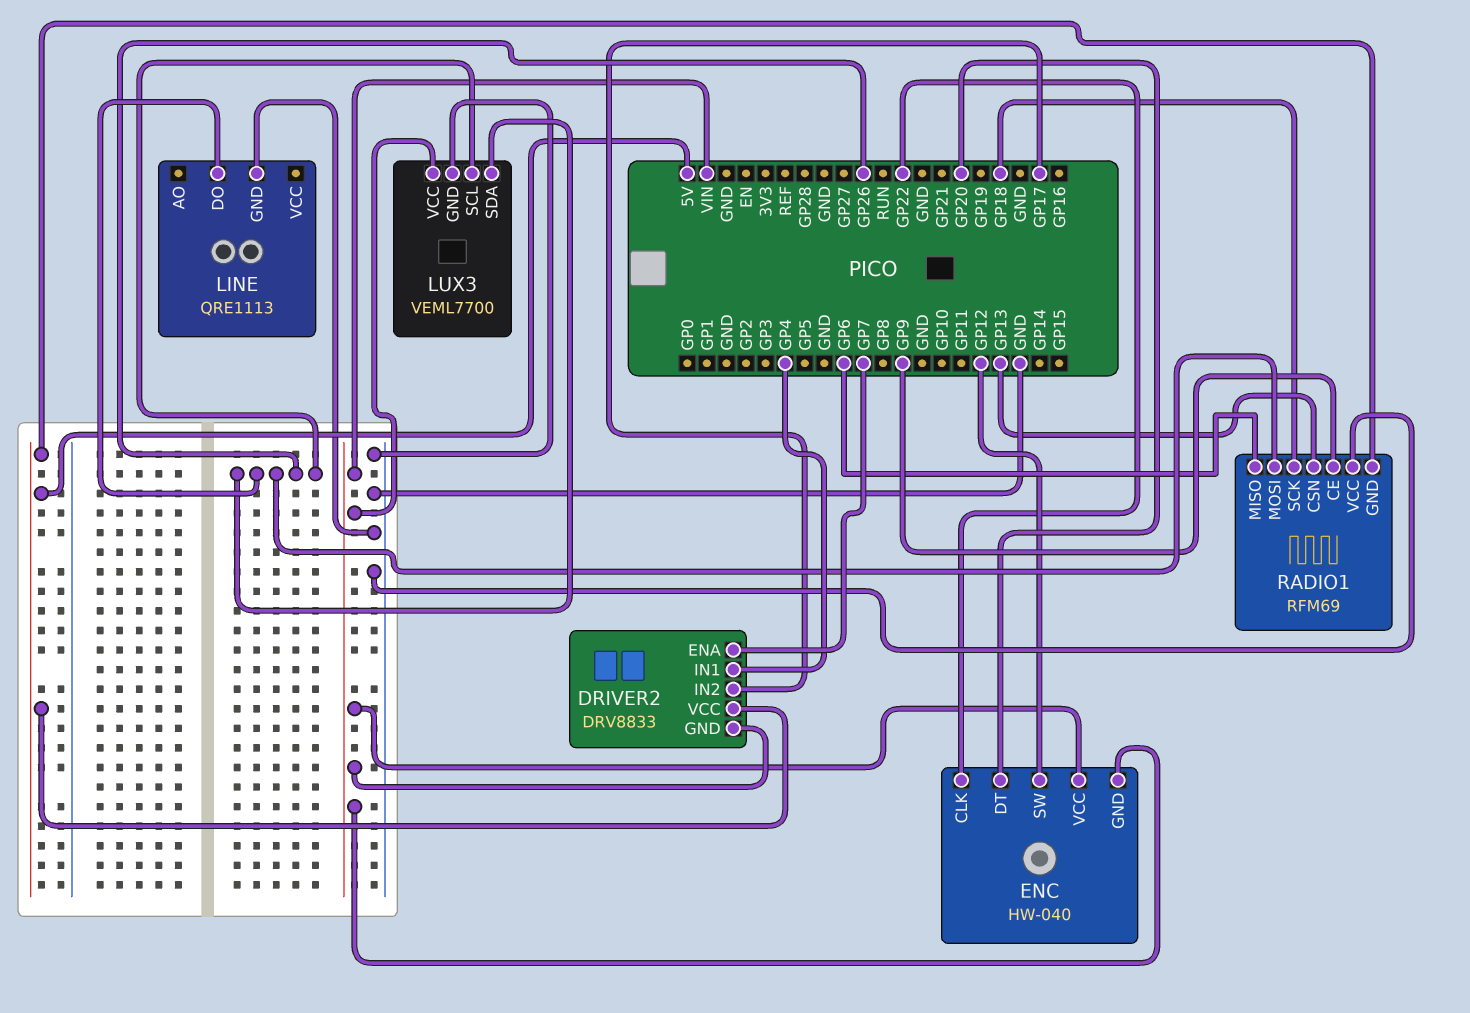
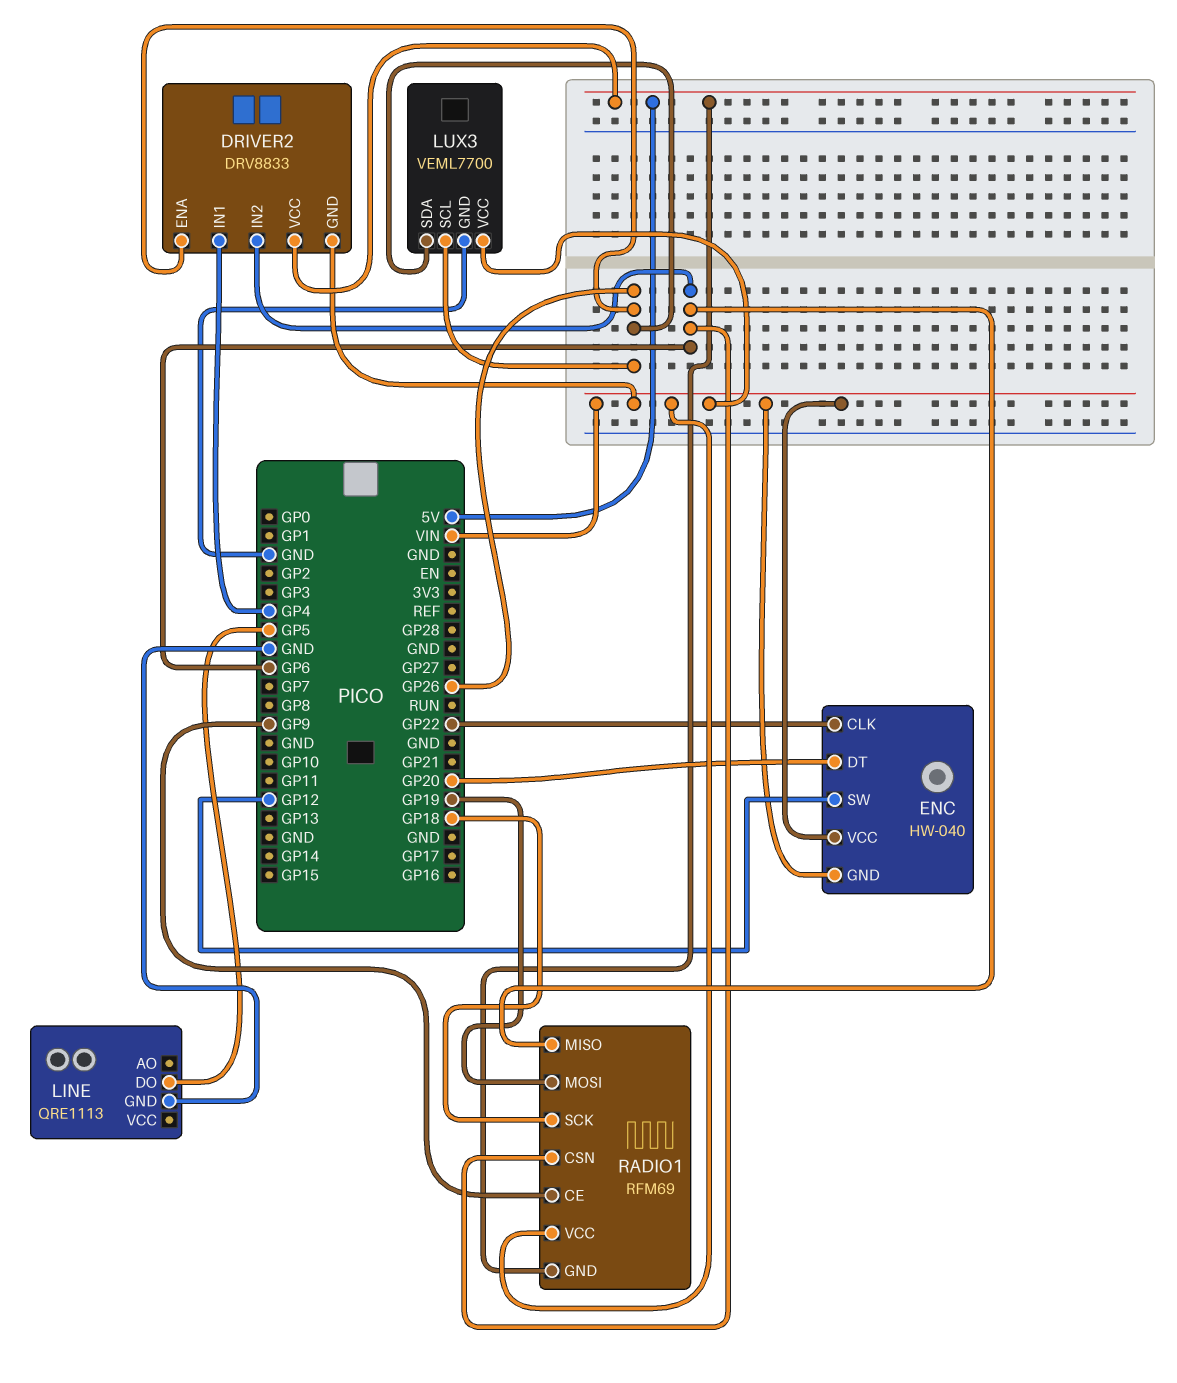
DRIVER2 pin ENA: GP7 -> GP26
DRIVER2 pin IN2: GP17 -> GP6
LINE pin DO: GP26 -> GP5
RADIO1 pin CSN: GP13 -> GP6
RADIO1 pin MOSI: GP26 -> GP19
RADIO1 pin VCC: GND -> VIN

